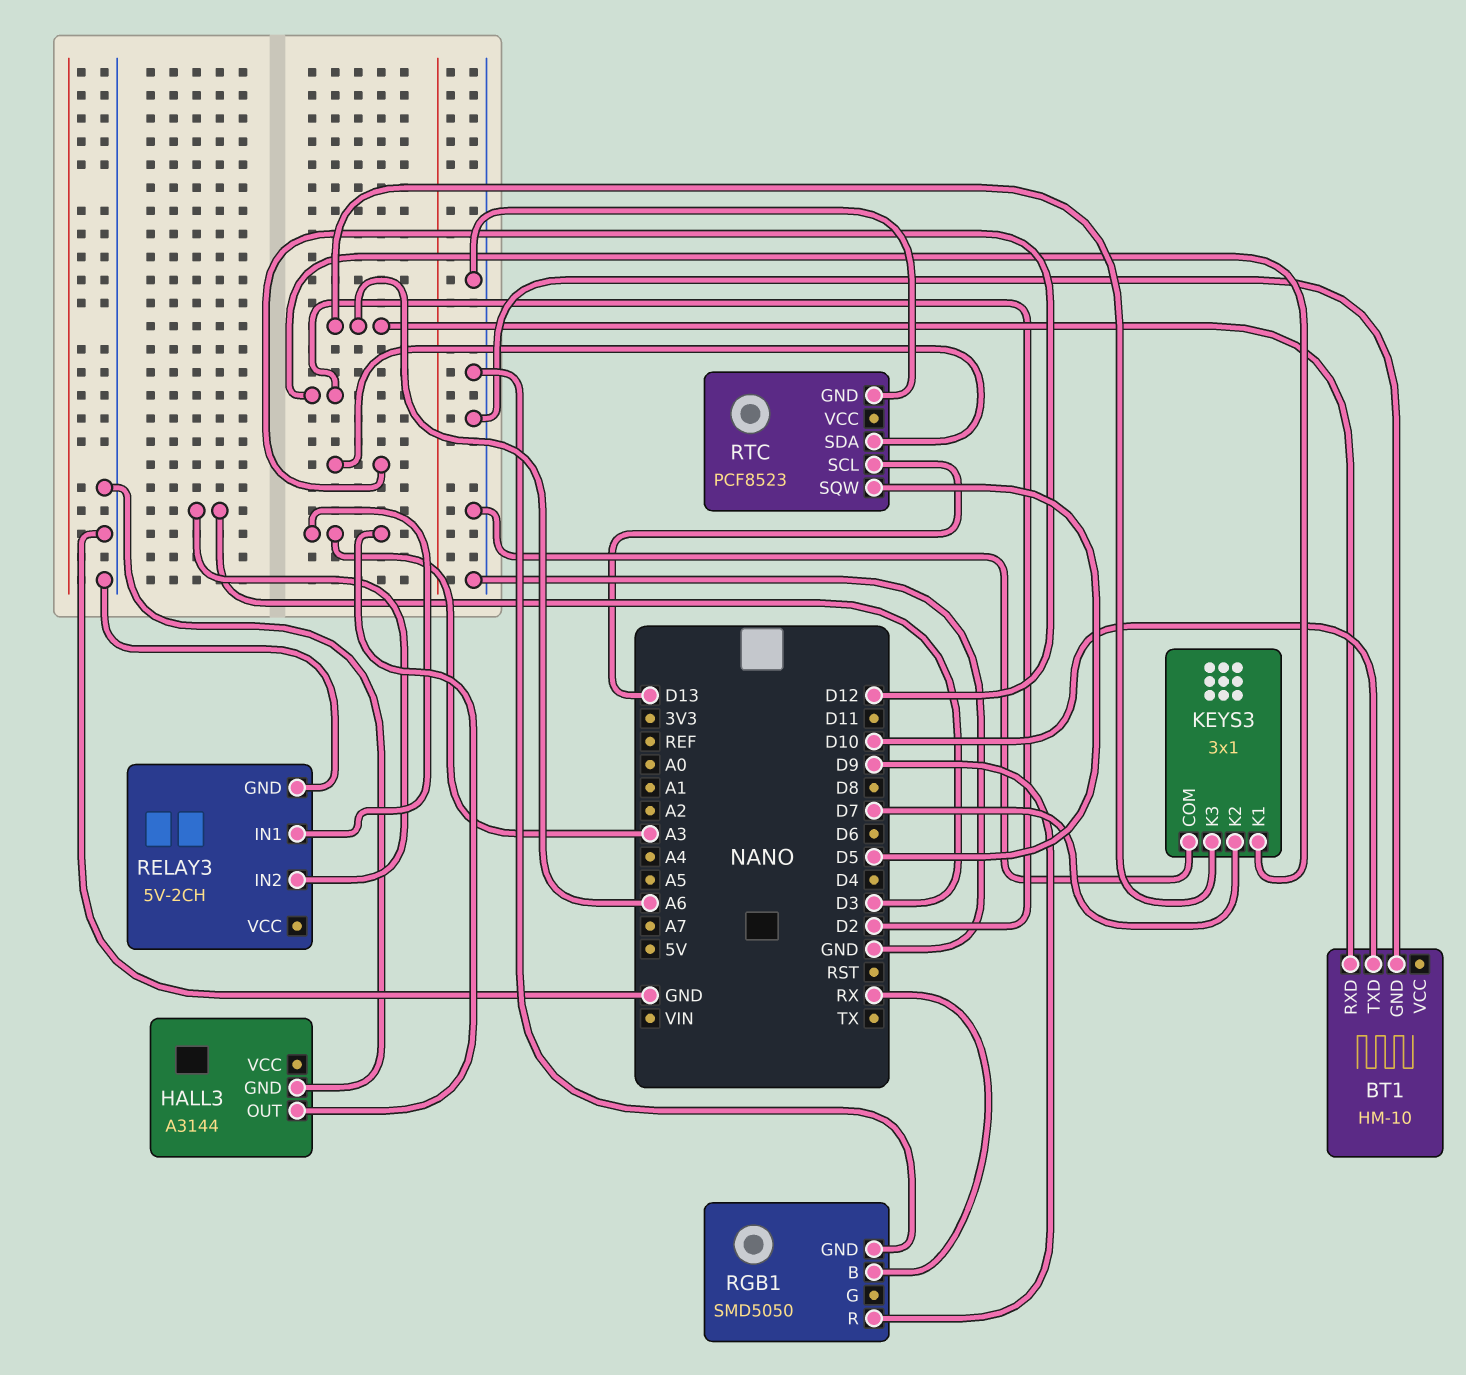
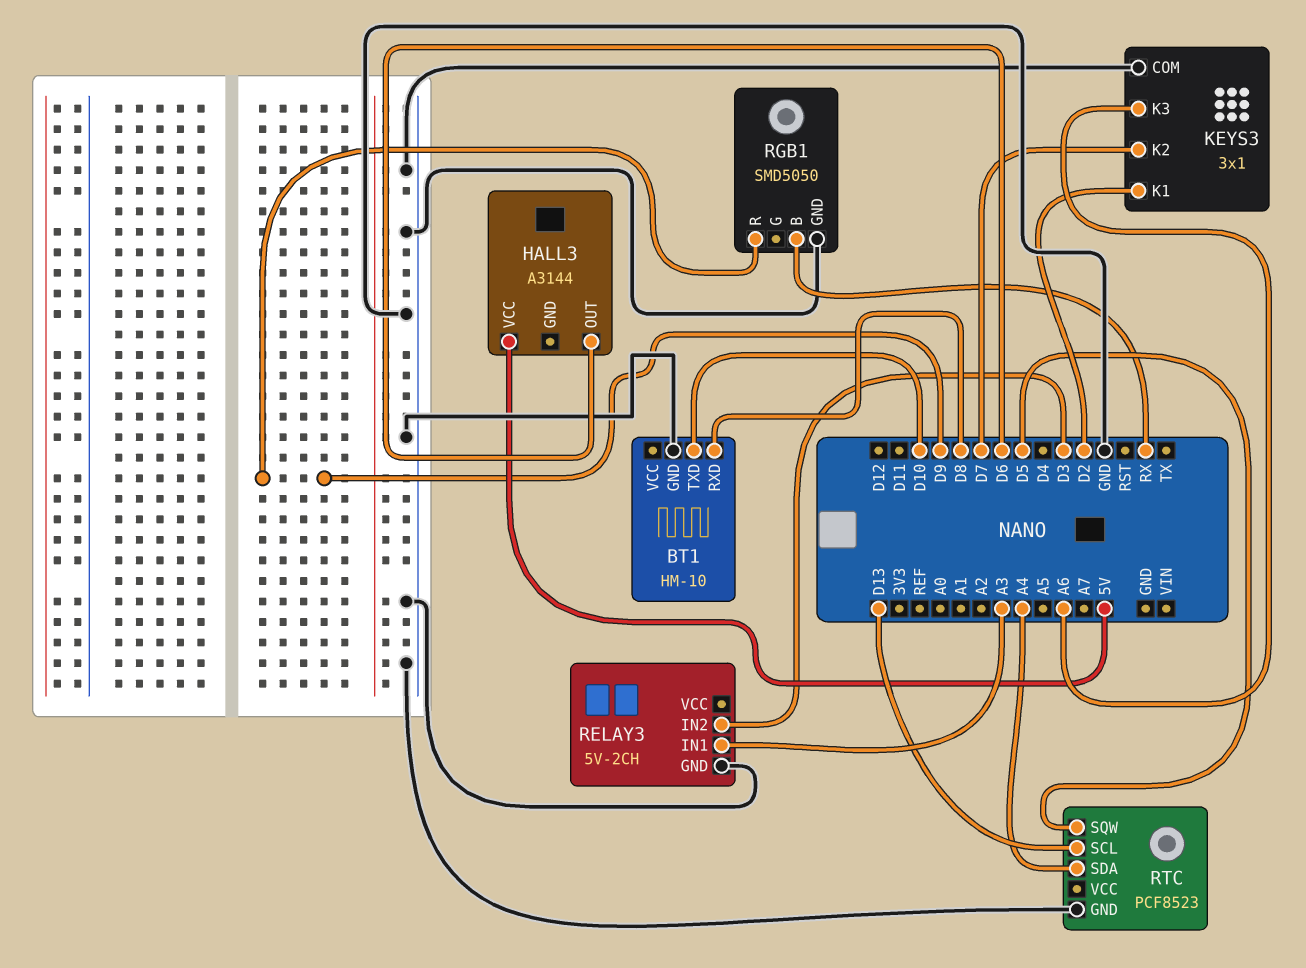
BT1 pin RXD: A6 -> D8
HALL3 pin GND: GND -> none
HALL3 pin OUT: A3 -> D6
HALL3 pin VCC: none -> 5V
RTC pin SDA: D12 -> A4

